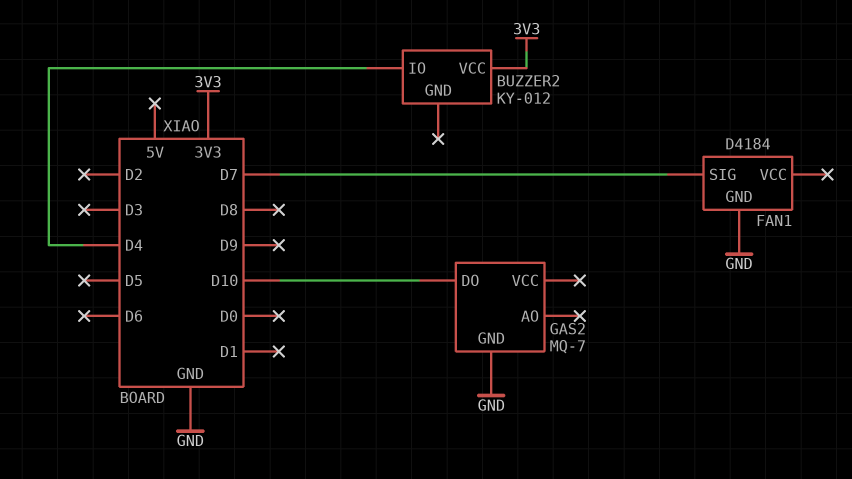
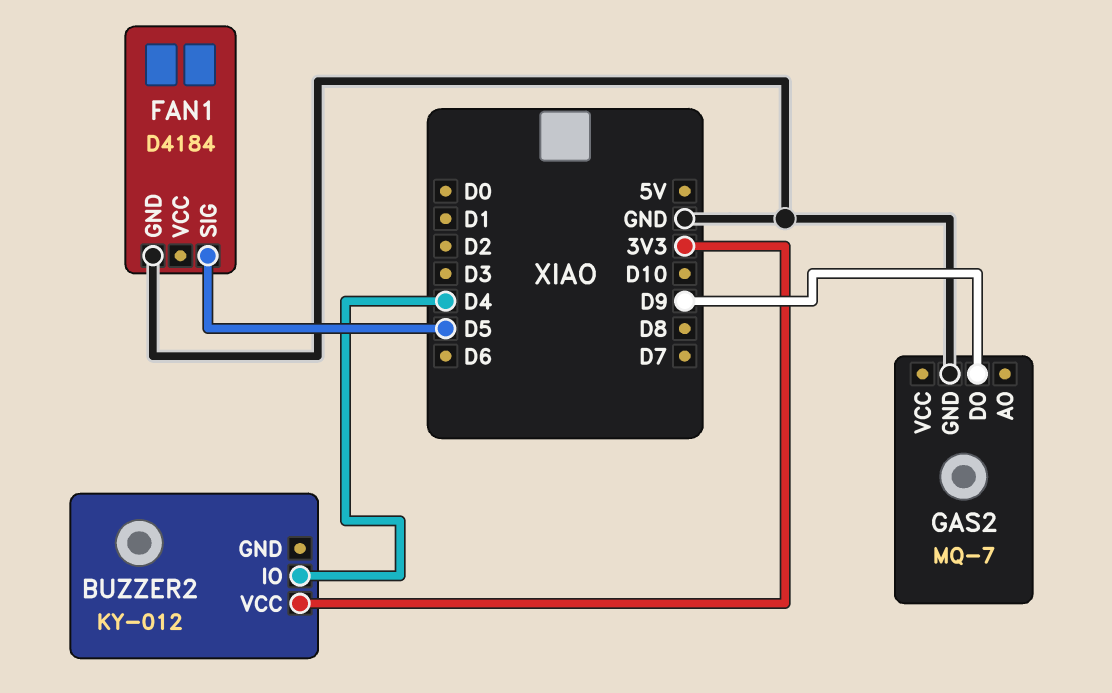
FAN1 pin SIG: D7 -> D5
GAS2 pin DO: D10 -> D9

